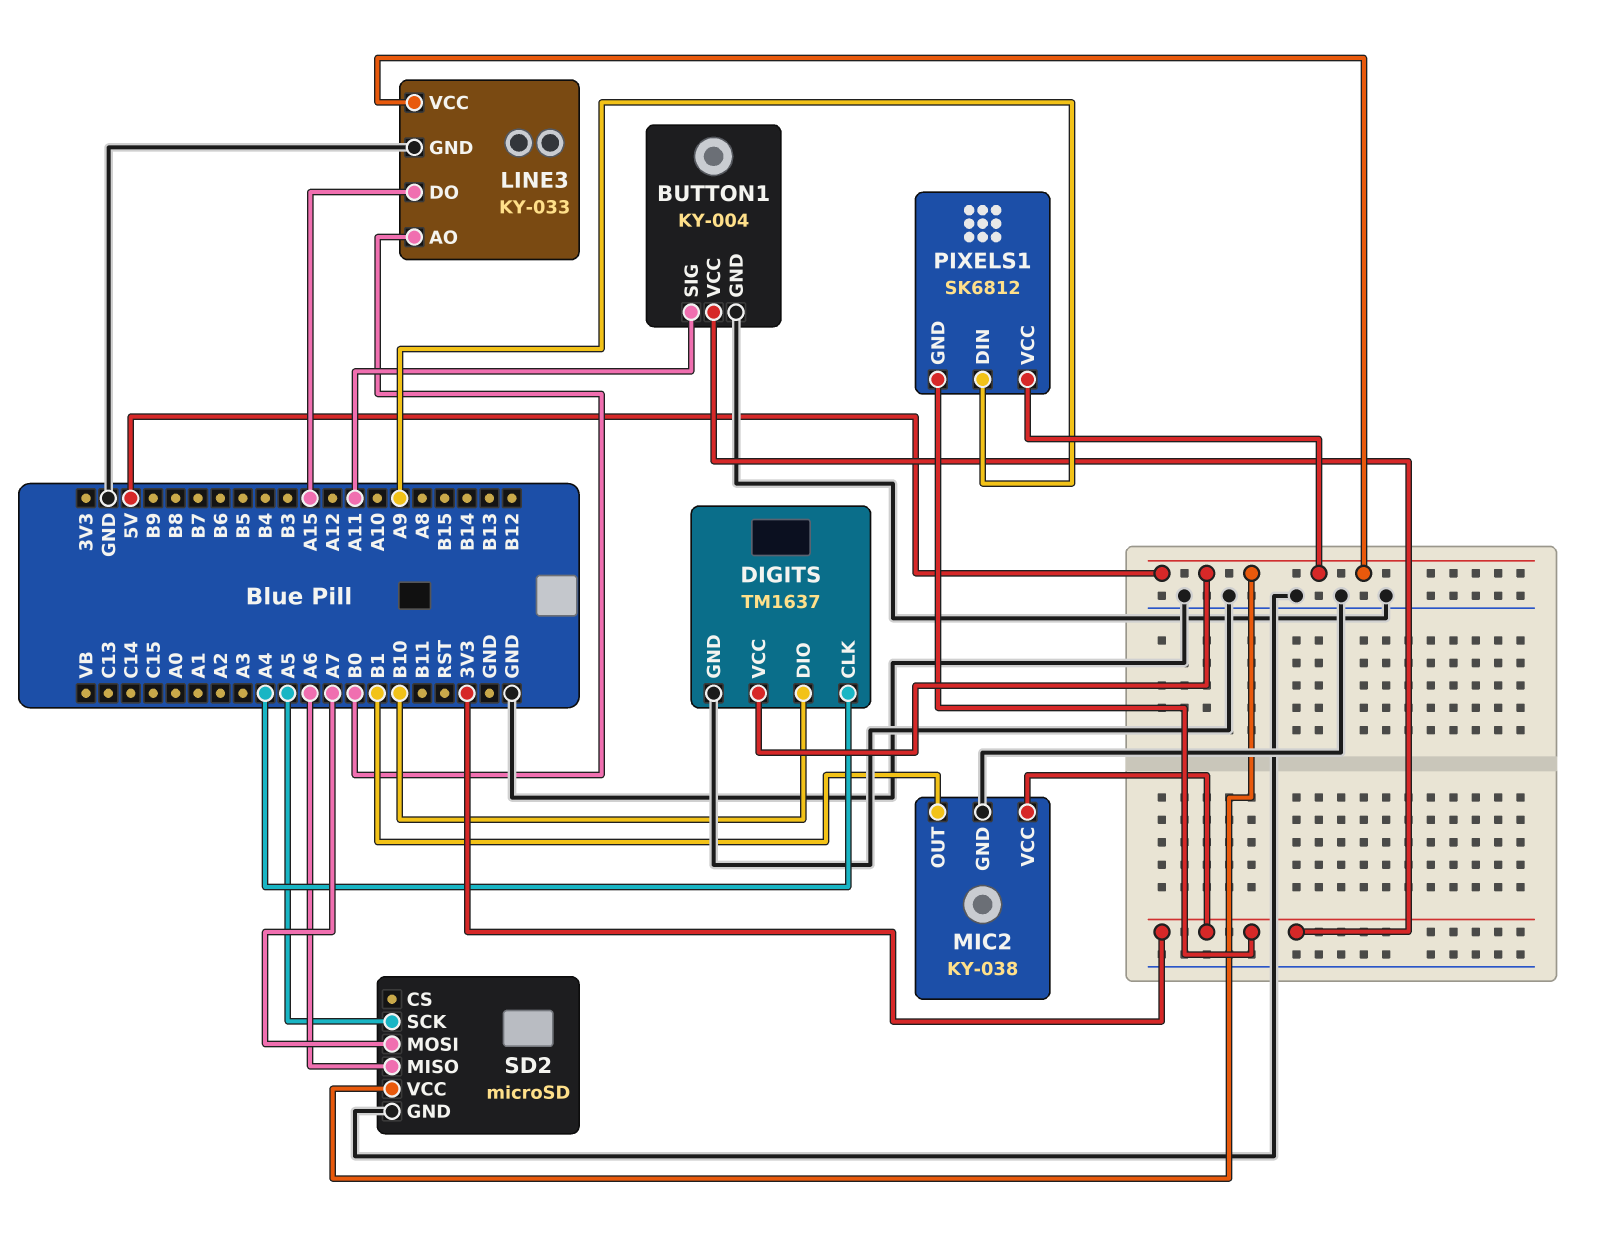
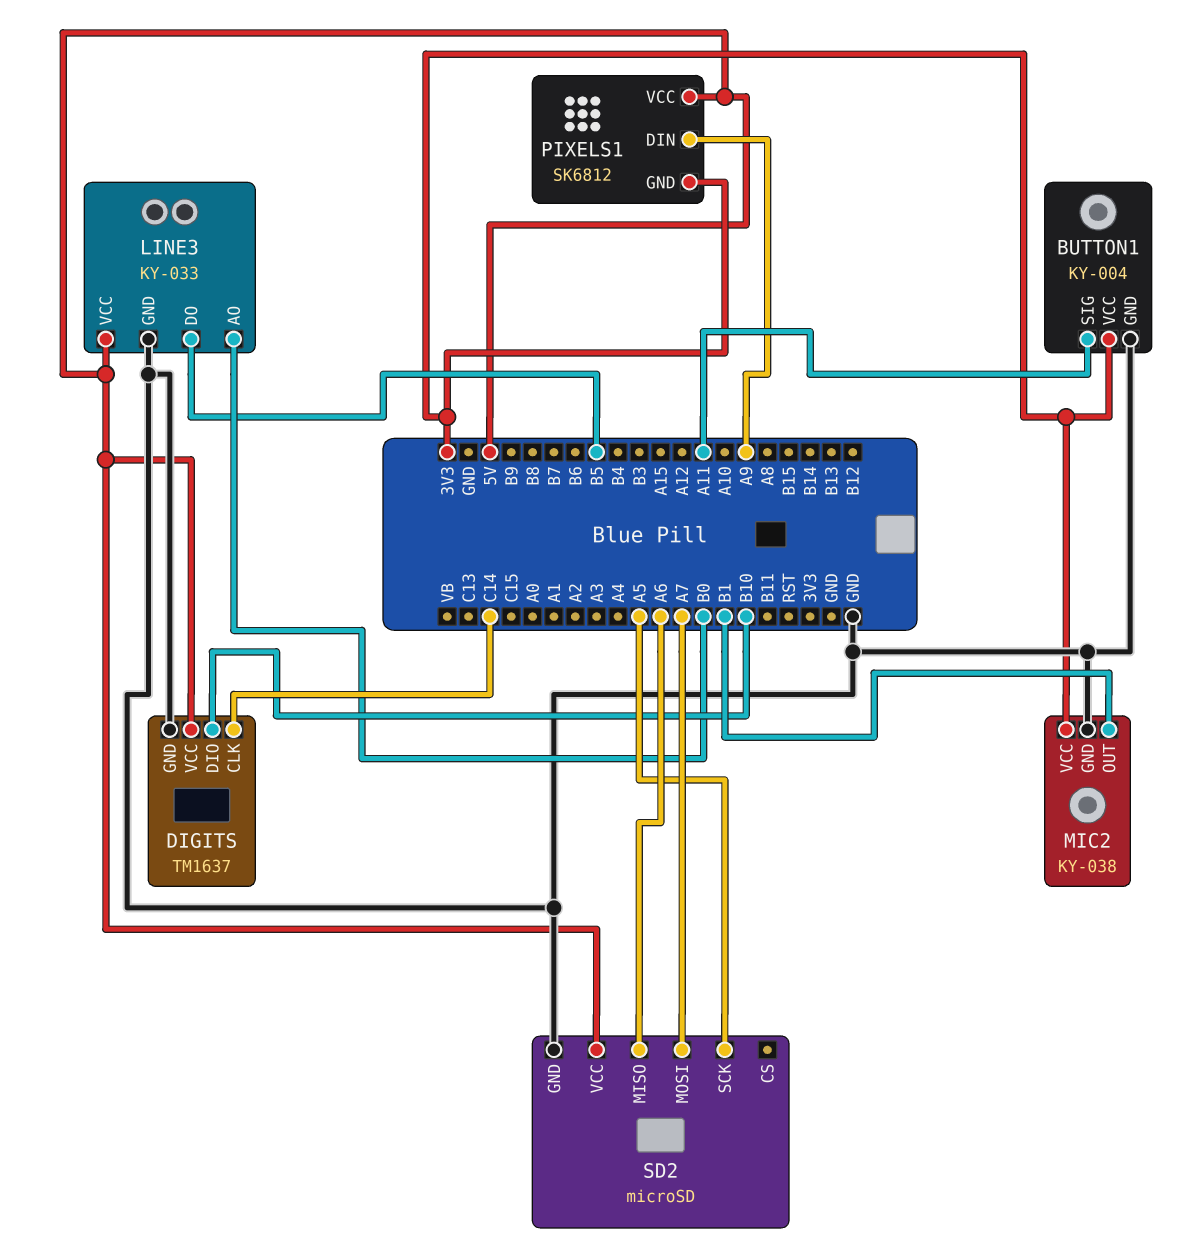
DIGITS pin CLK: A4 -> C14
LINE3 pin DO: A15 -> B5

